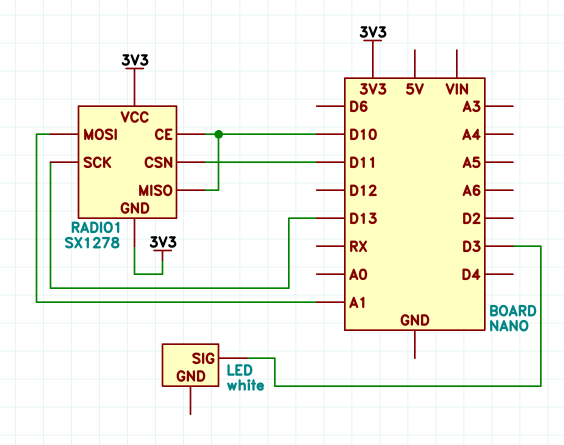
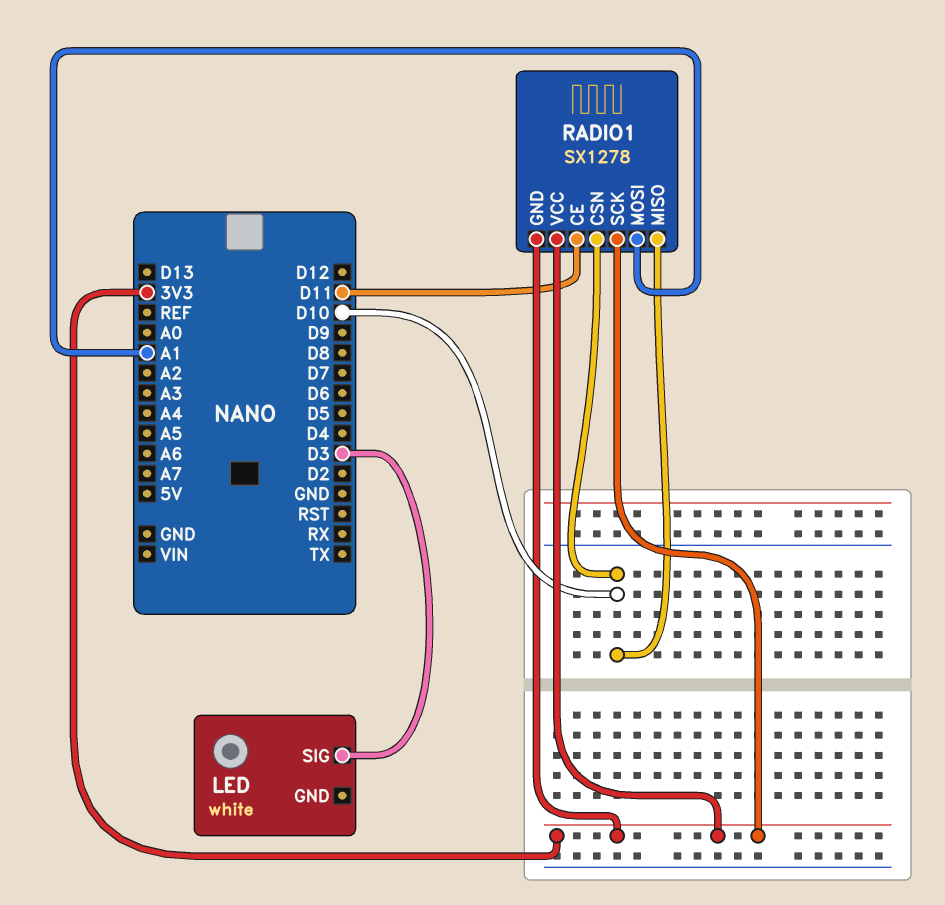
RADIO1 pin CE: D10 -> D11
RADIO1 pin CSN: D11 -> D10
RADIO1 pin SCK: D13 -> 3V3

